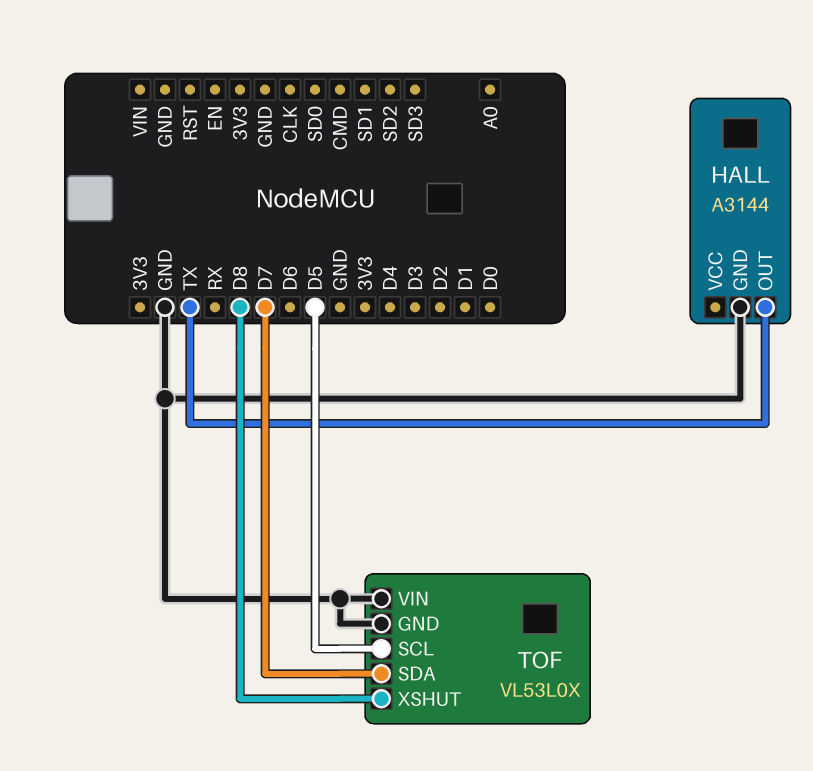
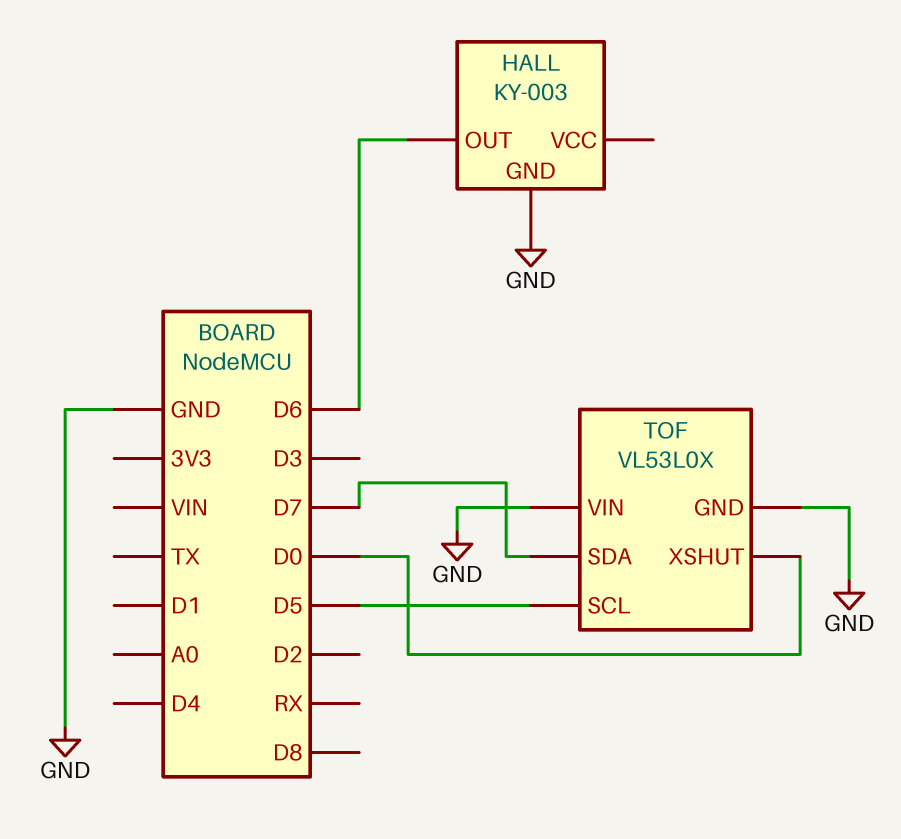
HALL: A3144 -> KY-003
HALL pin OUT: TX -> D6
TOF pin XSHUT: D8 -> D0

